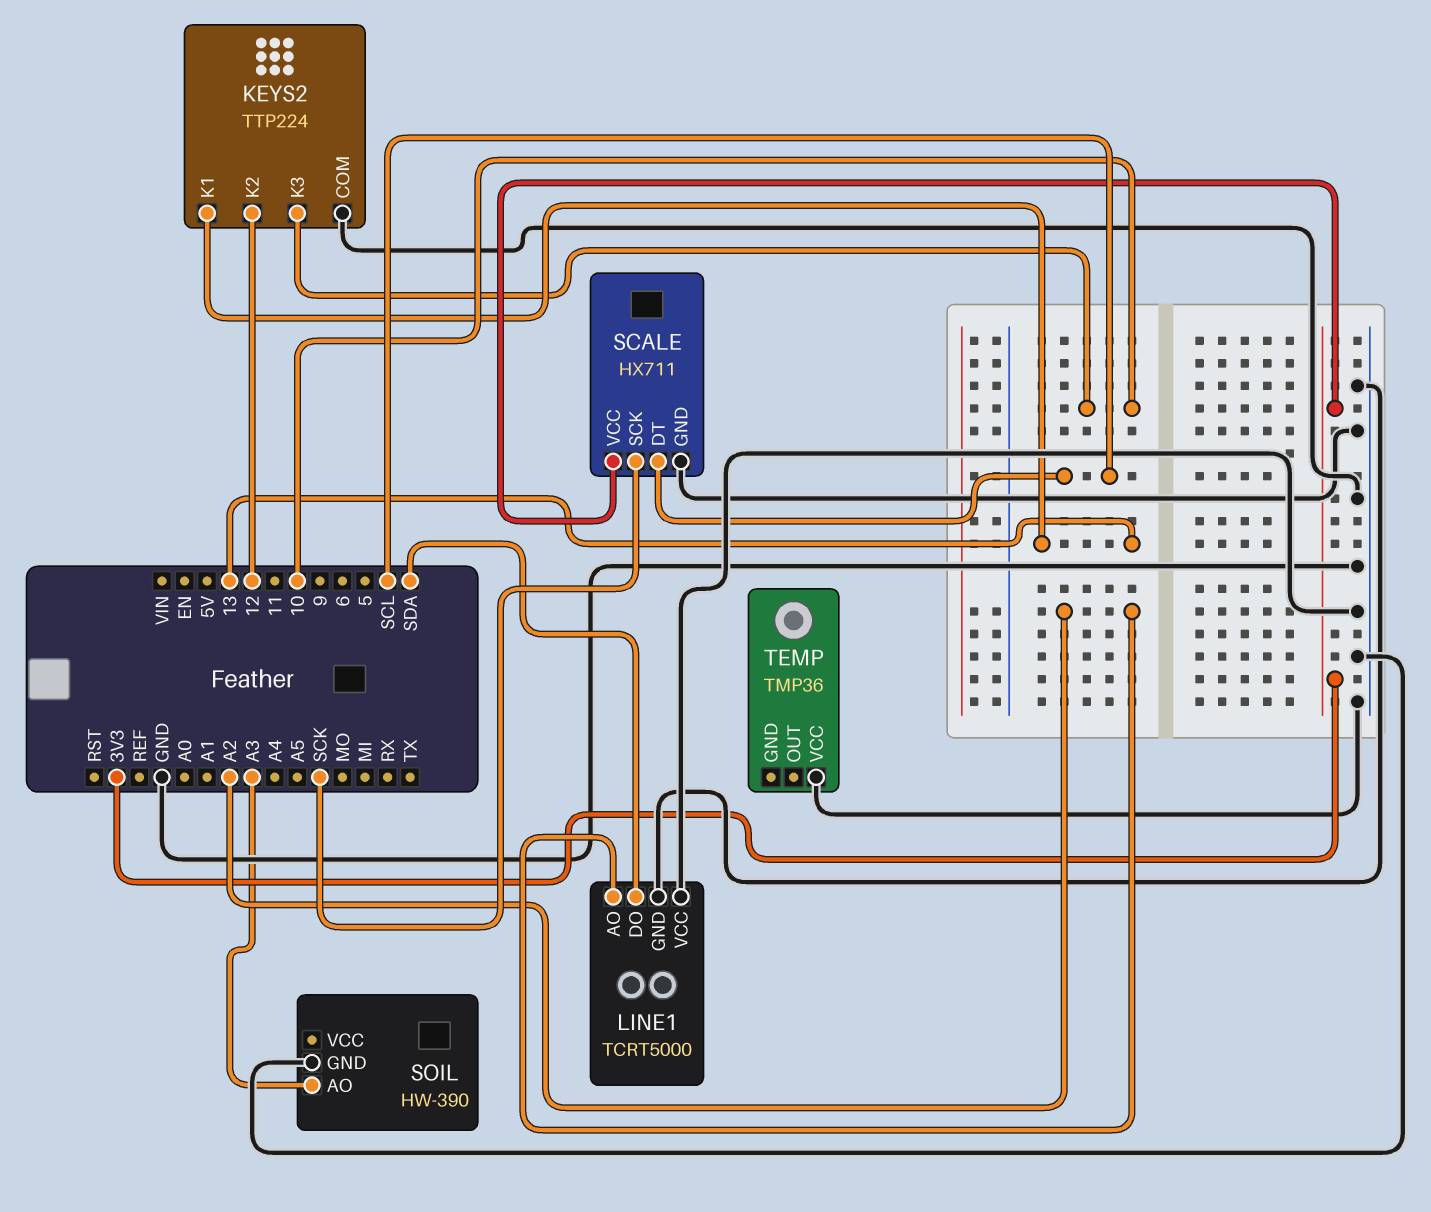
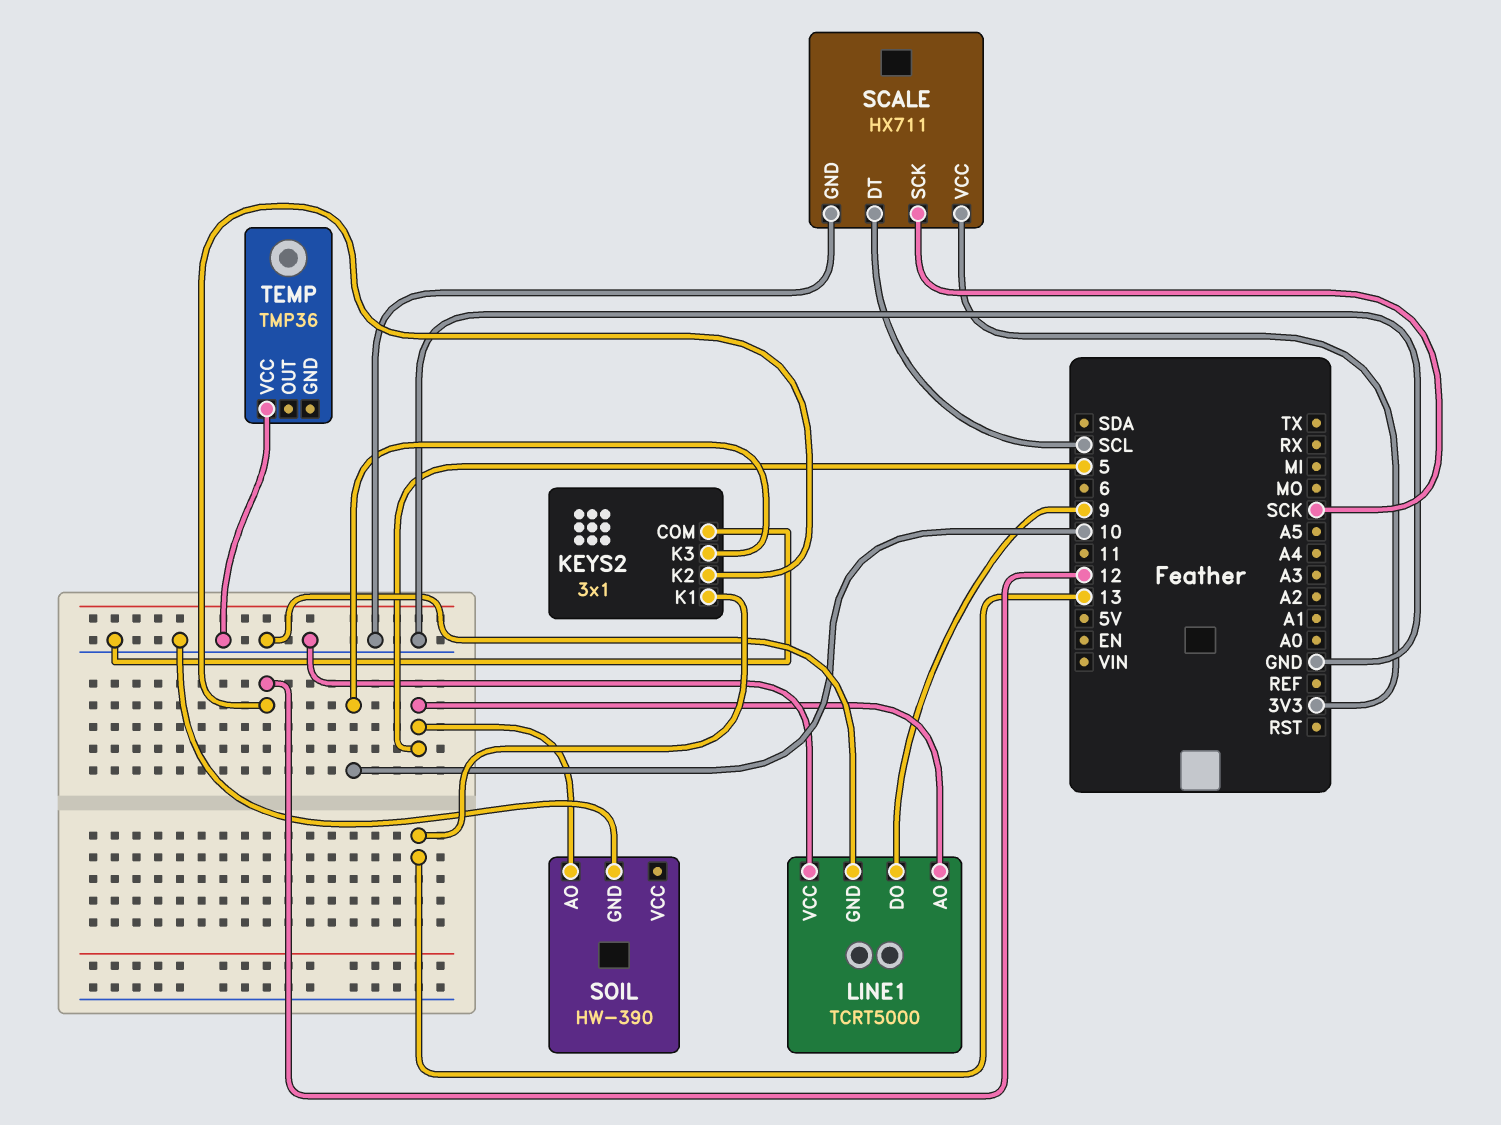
KEYS2: TTP224 -> 3x1
LINE1 pin AO: A2 -> 5
LINE1 pin DO: SDA -> 9
SOIL pin AO: A3 -> 5

